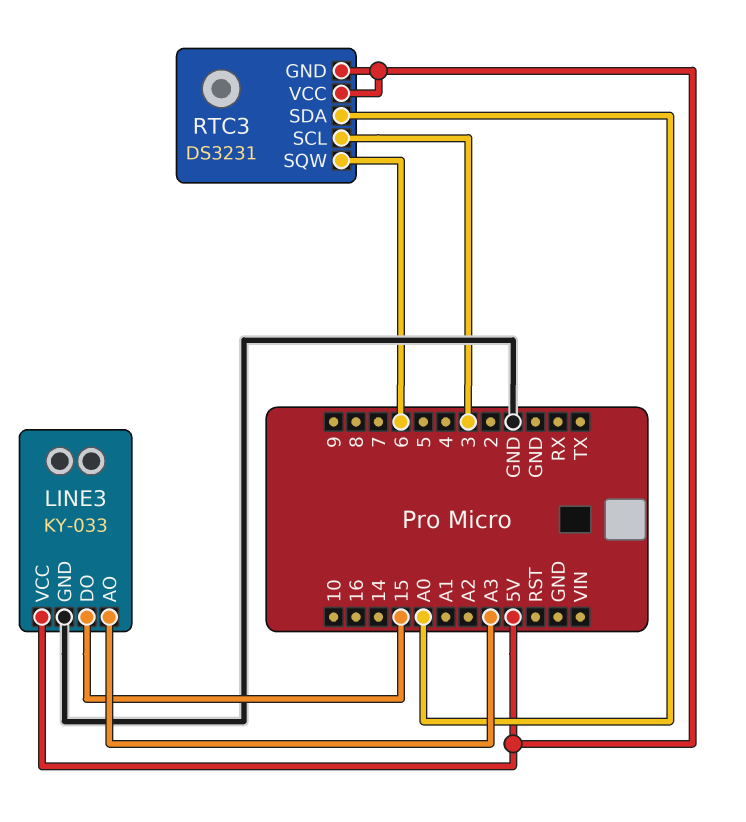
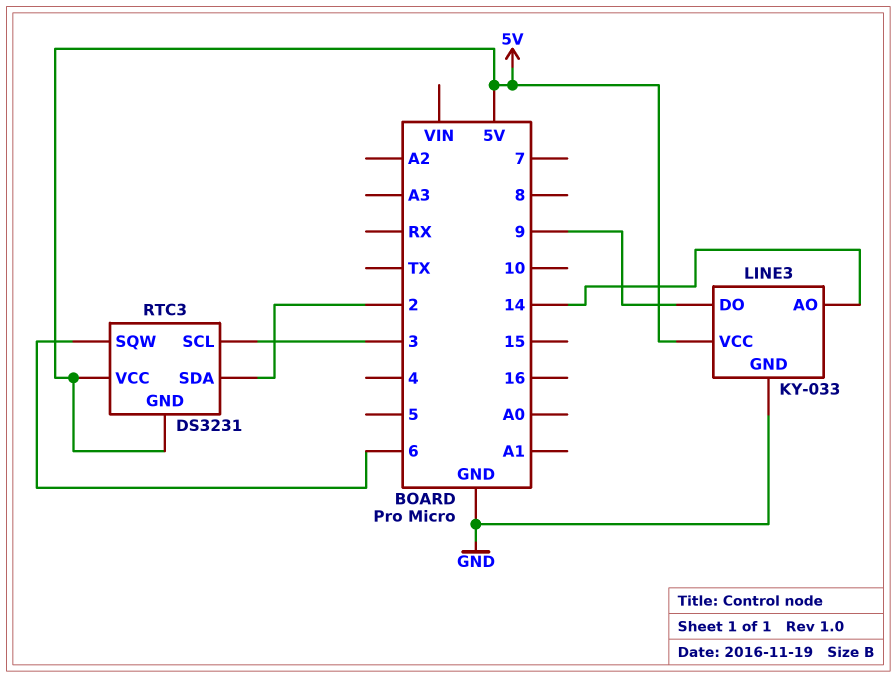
LINE3 pin AO: A3 -> 14
LINE3 pin DO: 15 -> 9
RTC3 pin SDA: A0 -> 2

